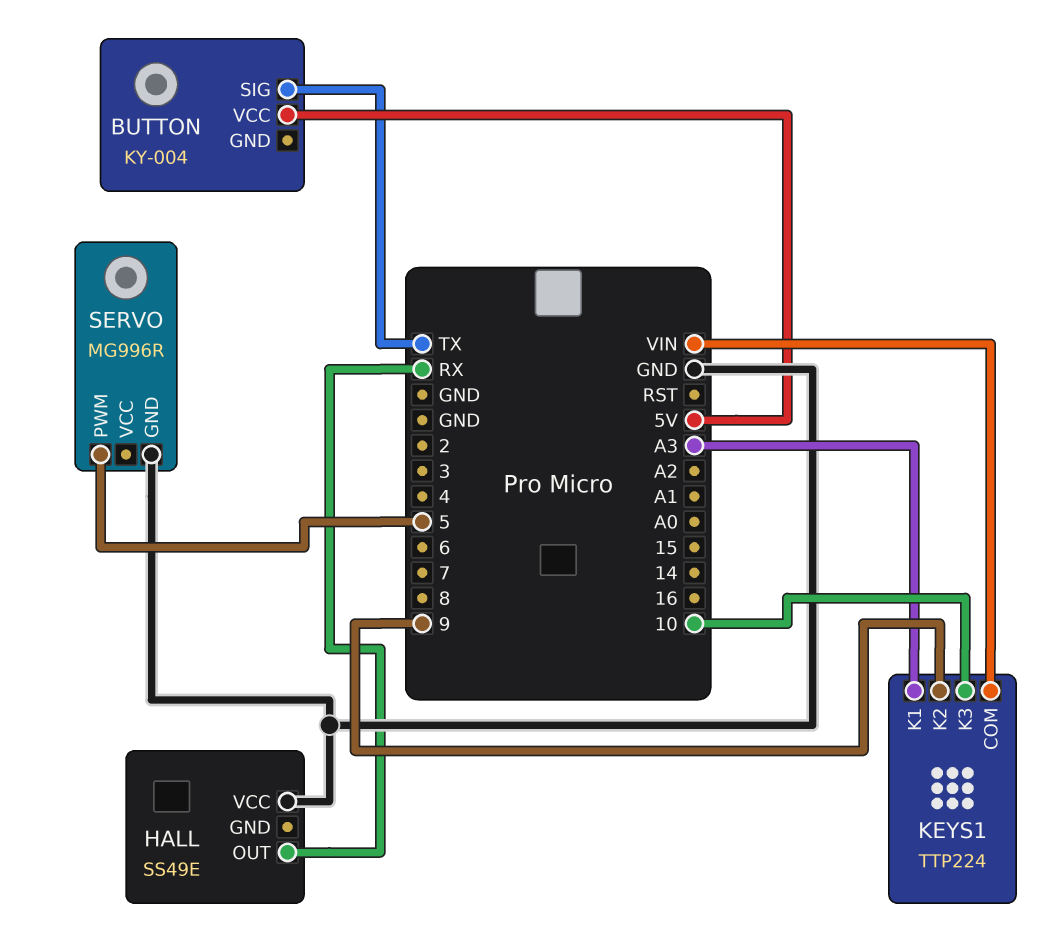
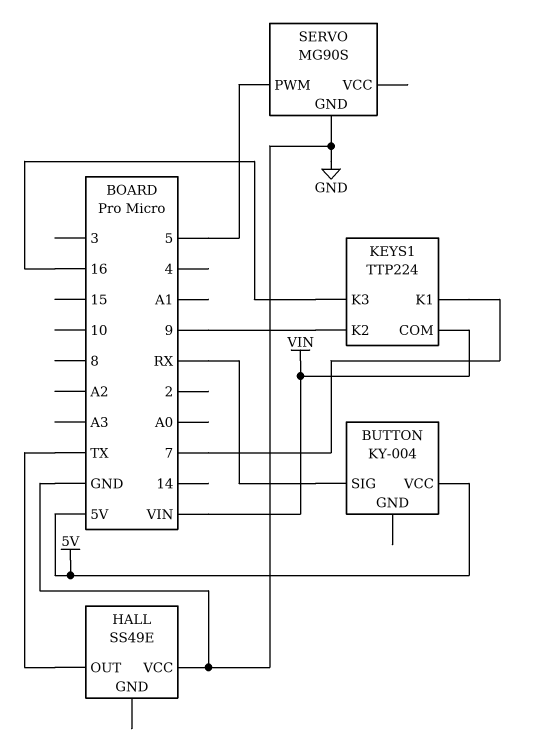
BUTTON pin SIG: TX -> RX
HALL pin OUT: RX -> TX
KEYS1 pin K1: A3 -> 7
KEYS1 pin K3: 10 -> 16
SERVO: MG996R -> MG90S

